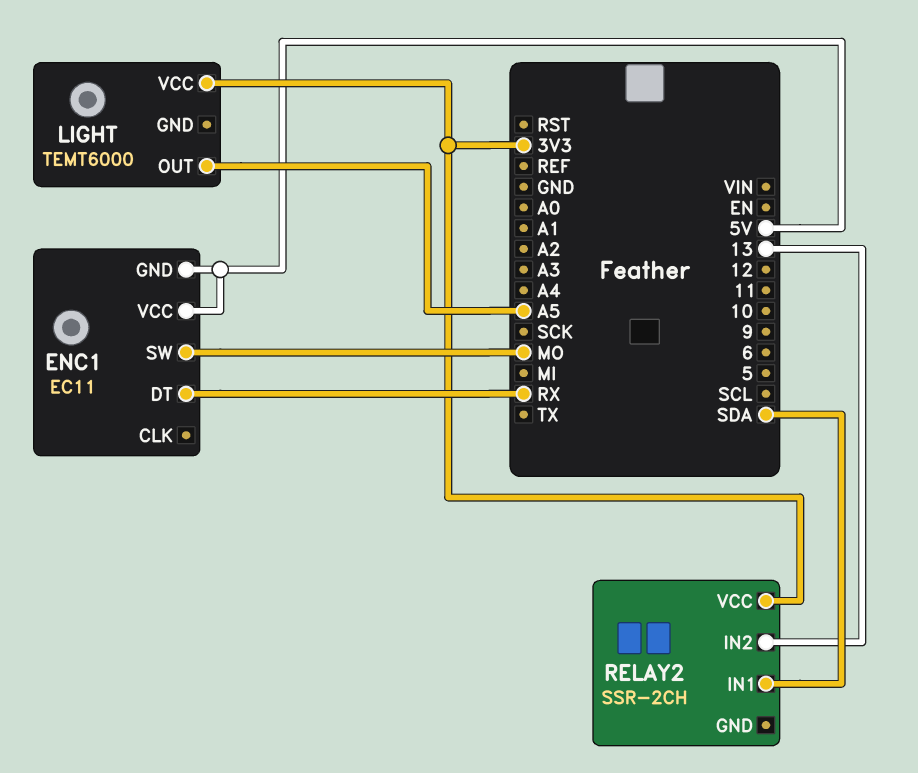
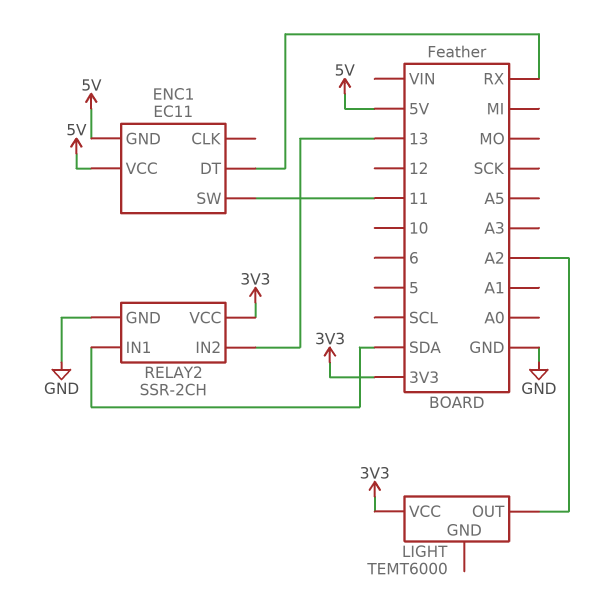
ENC1 pin SW: MO -> 11
LIGHT pin OUT: A5 -> A2
RELAY2 pin GND: none -> GND

